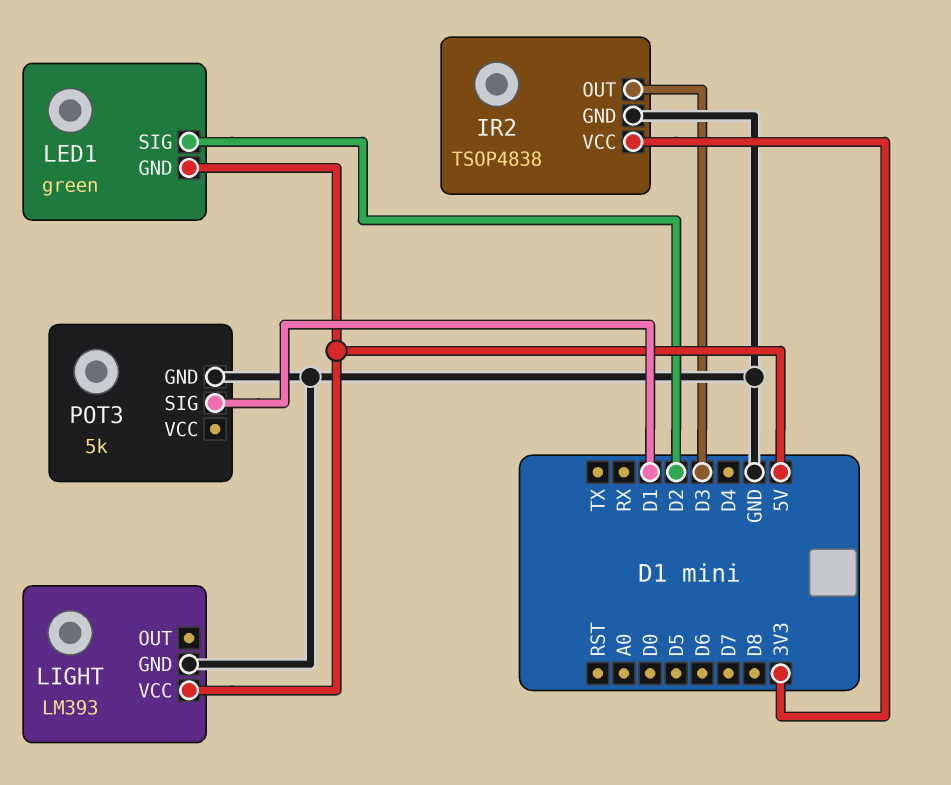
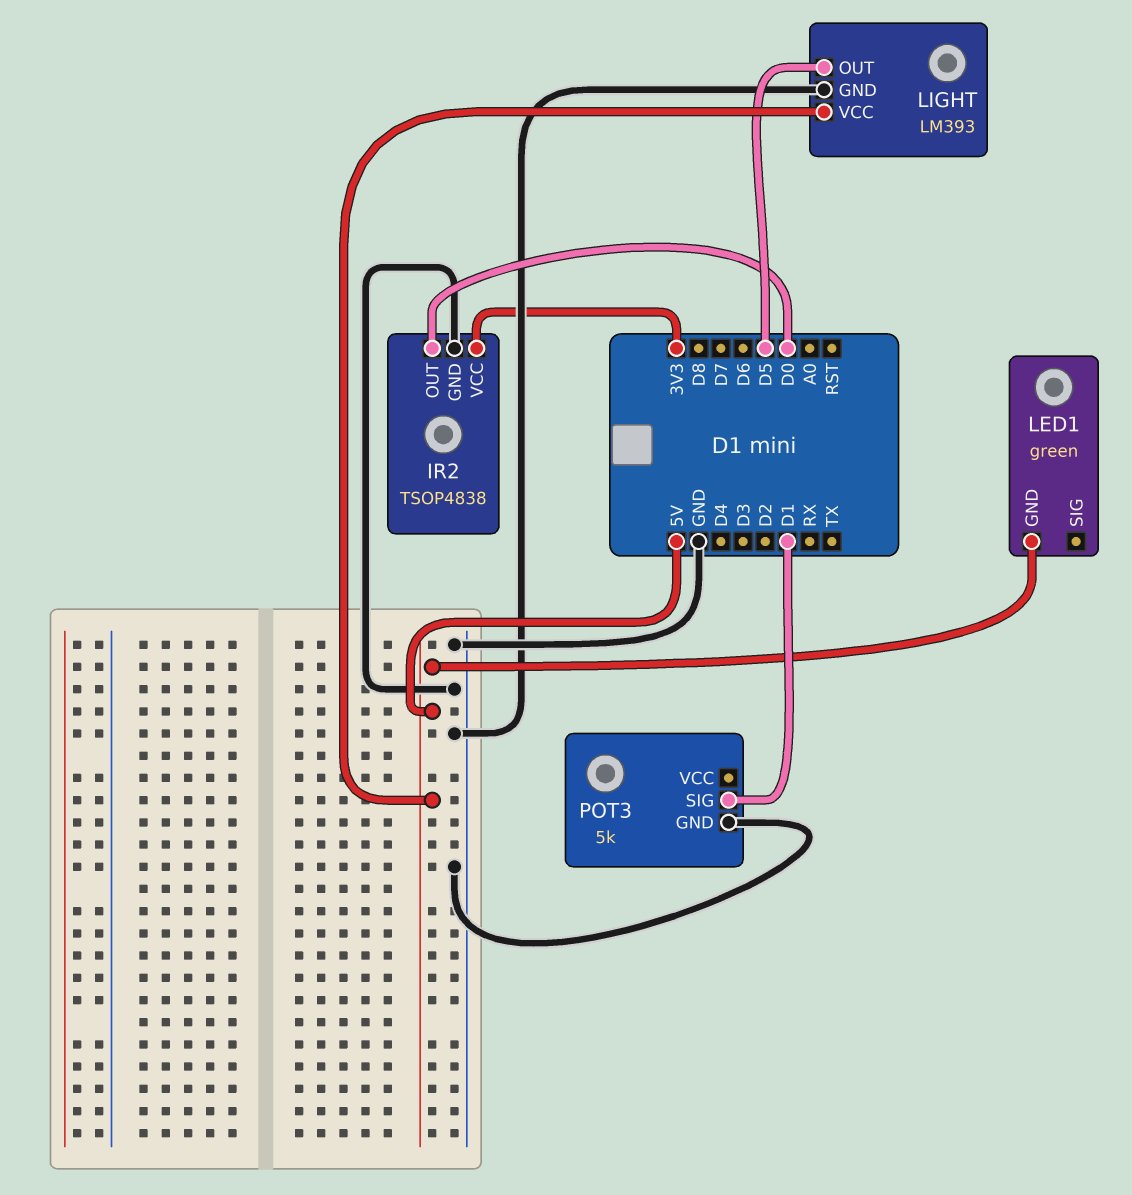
IR2 pin OUT: D3 -> D0
LED1 pin SIG: D2 -> none
LIGHT pin OUT: none -> D5

